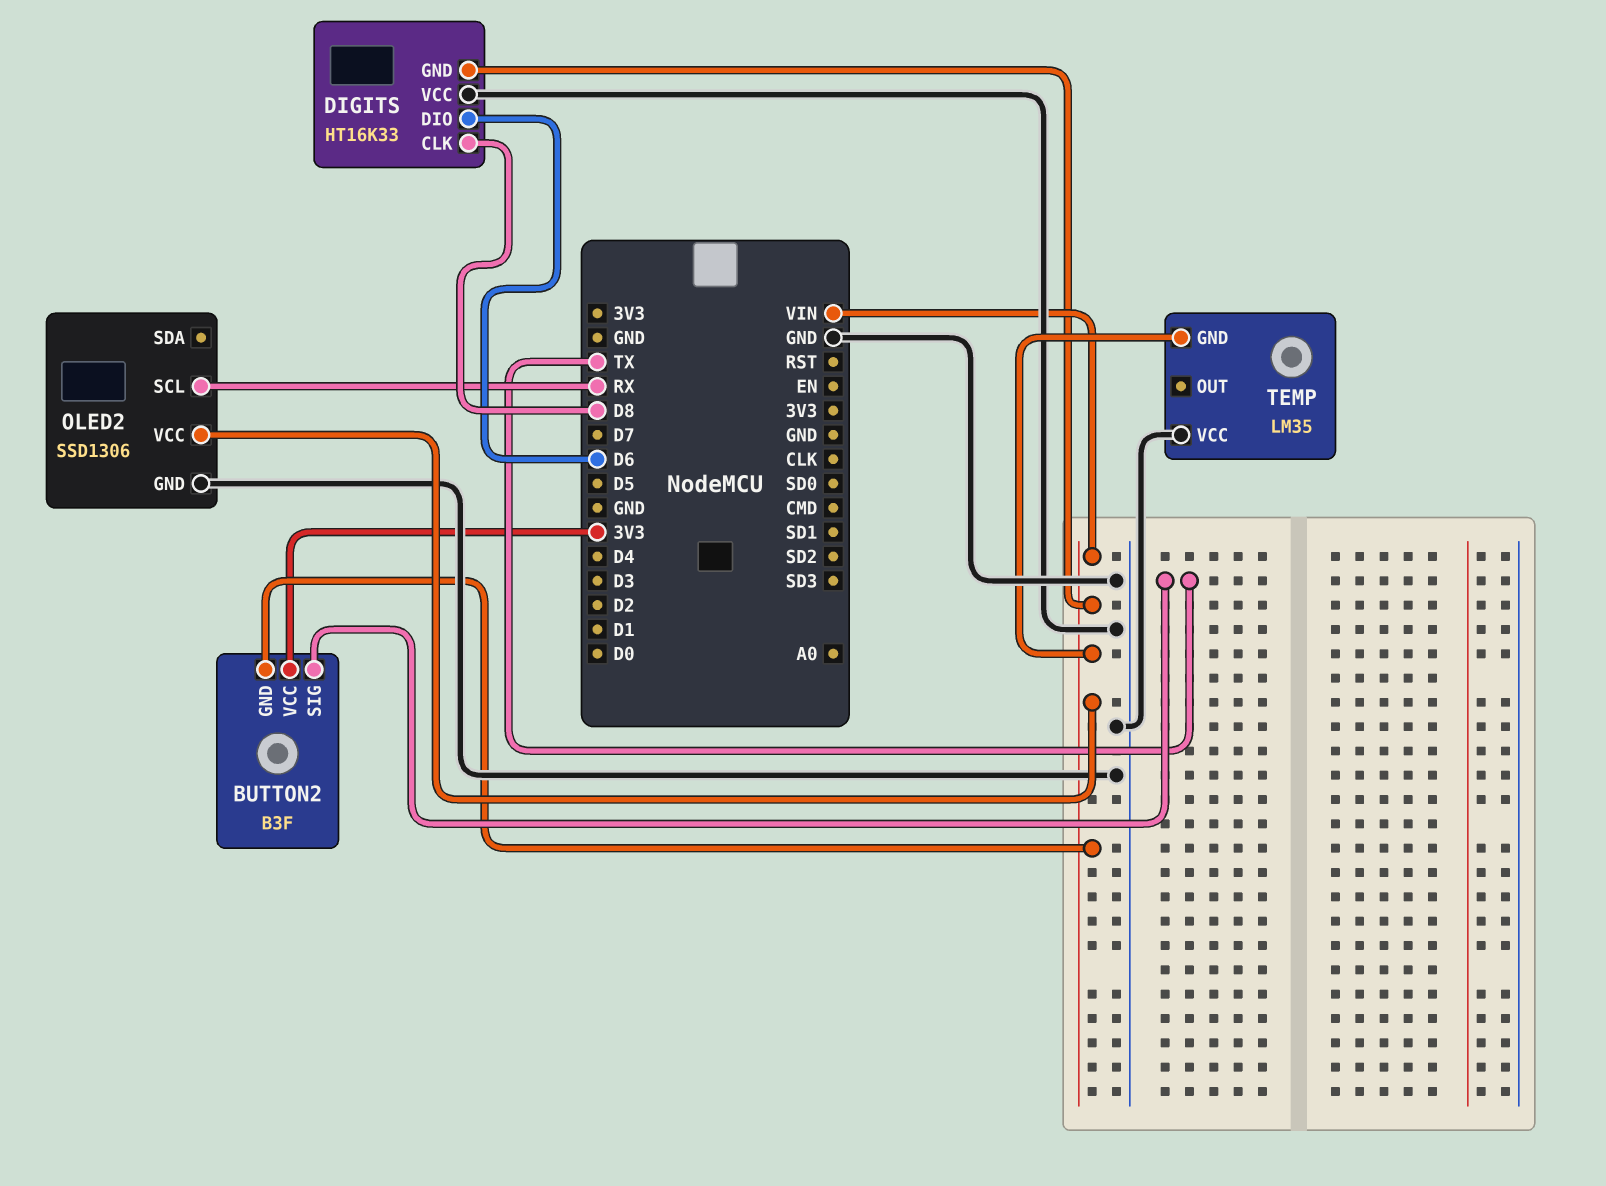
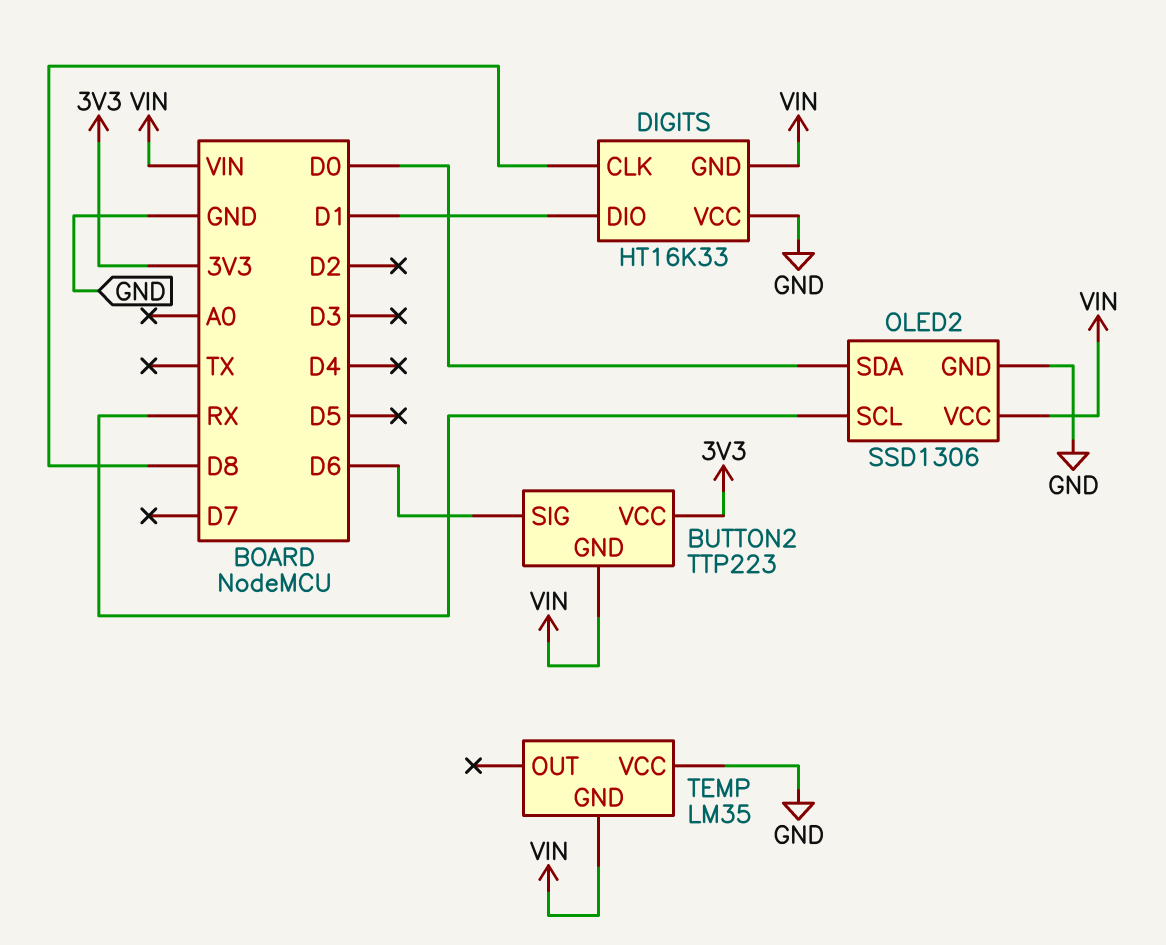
BUTTON2: B3F -> TTP223
BUTTON2 pin SIG: TX -> D6
DIGITS pin DIO: D6 -> D1
OLED2 pin SDA: none -> D0

